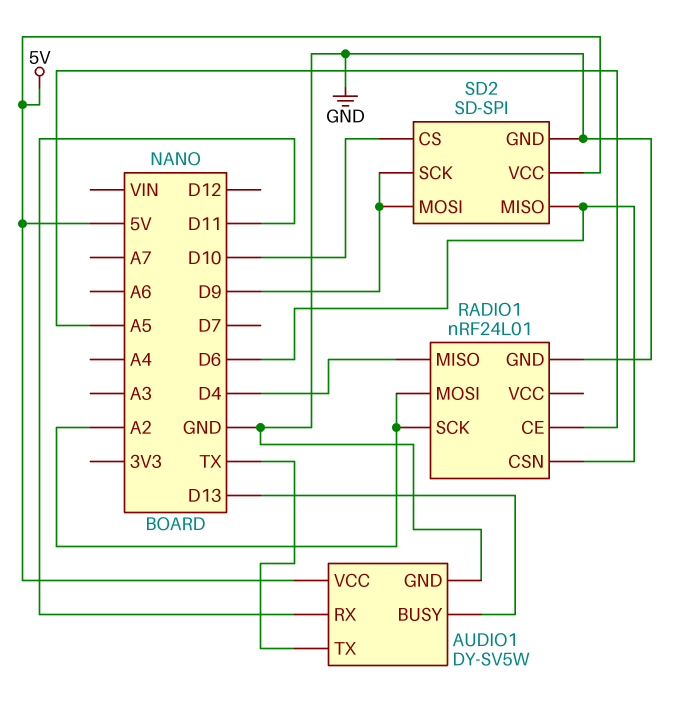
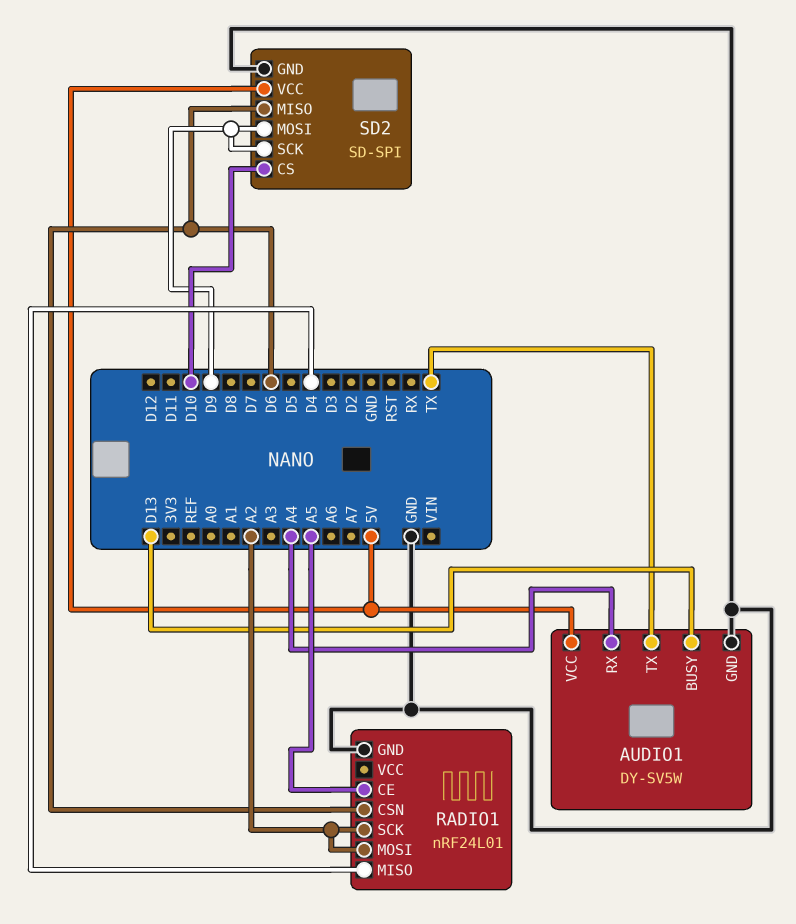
AUDIO1 pin RX: D11 -> A4

